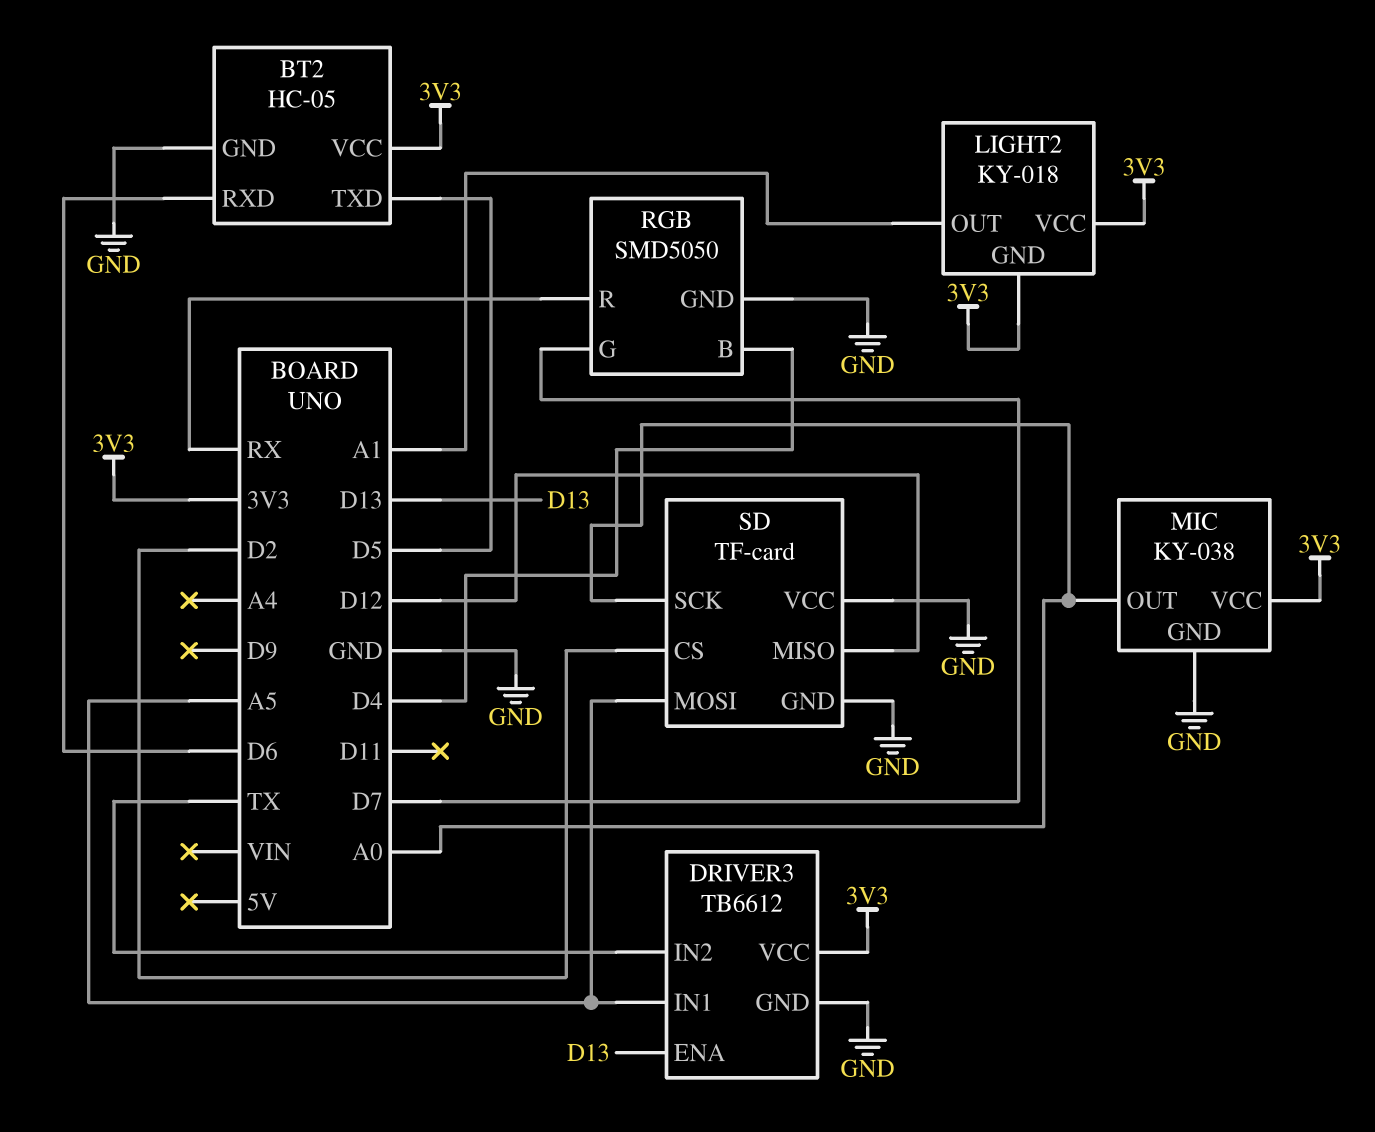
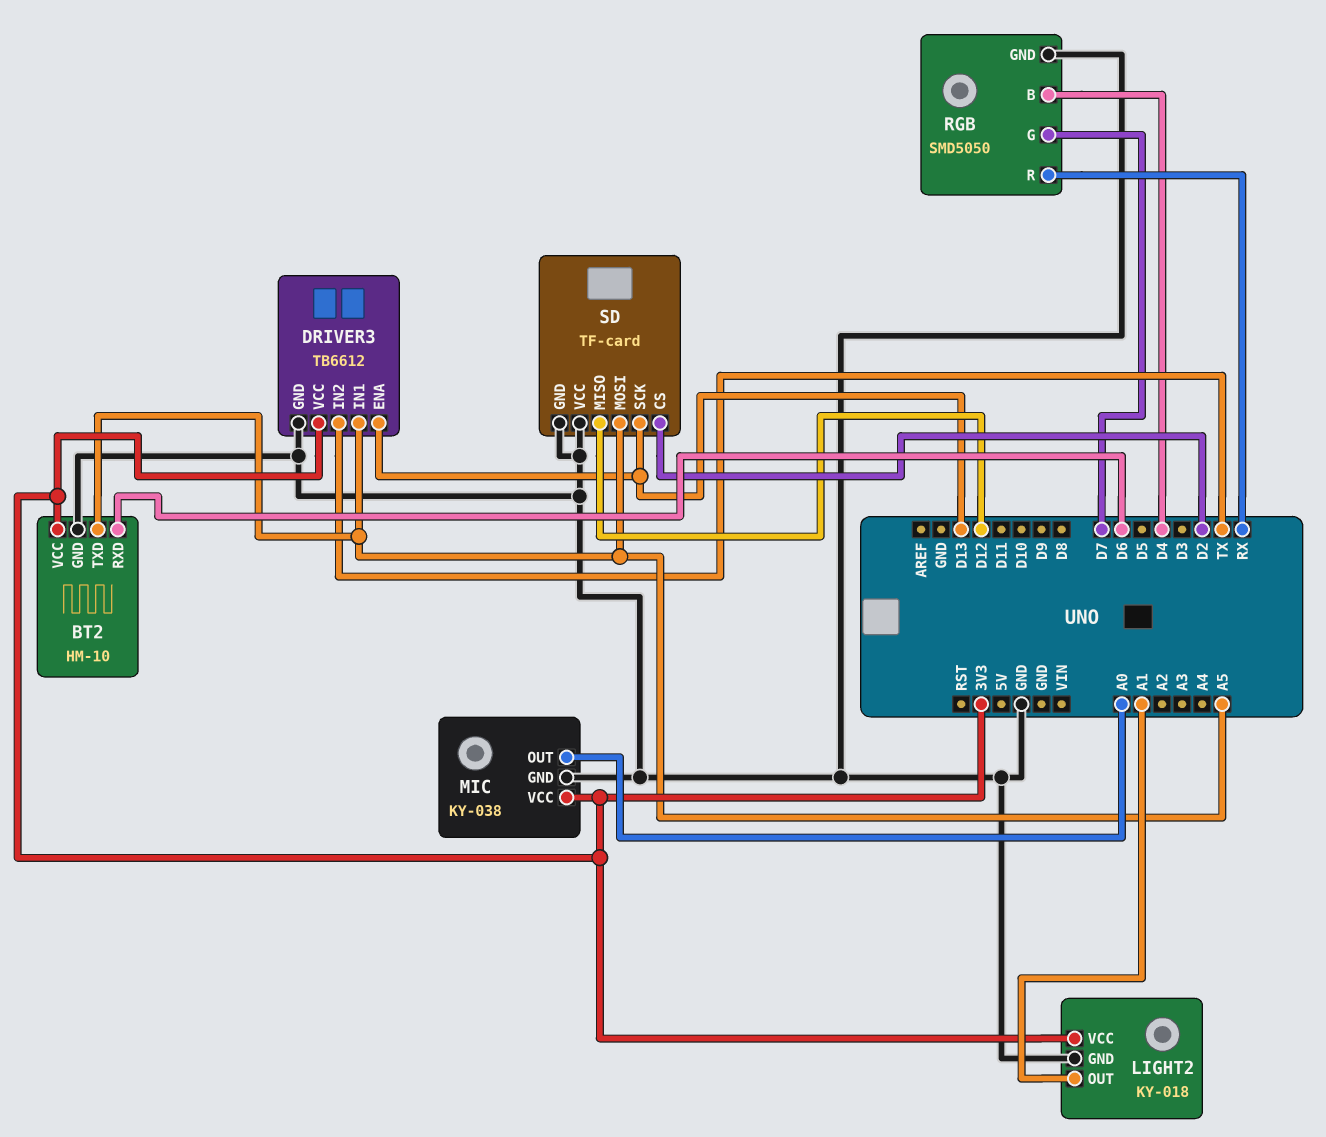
BT2: HC-05 -> HM-10
BT2 pin TXD: D5 -> A5
LIGHT2 pin GND: 3V3 -> GND
SD pin SCK: A0 -> D13

